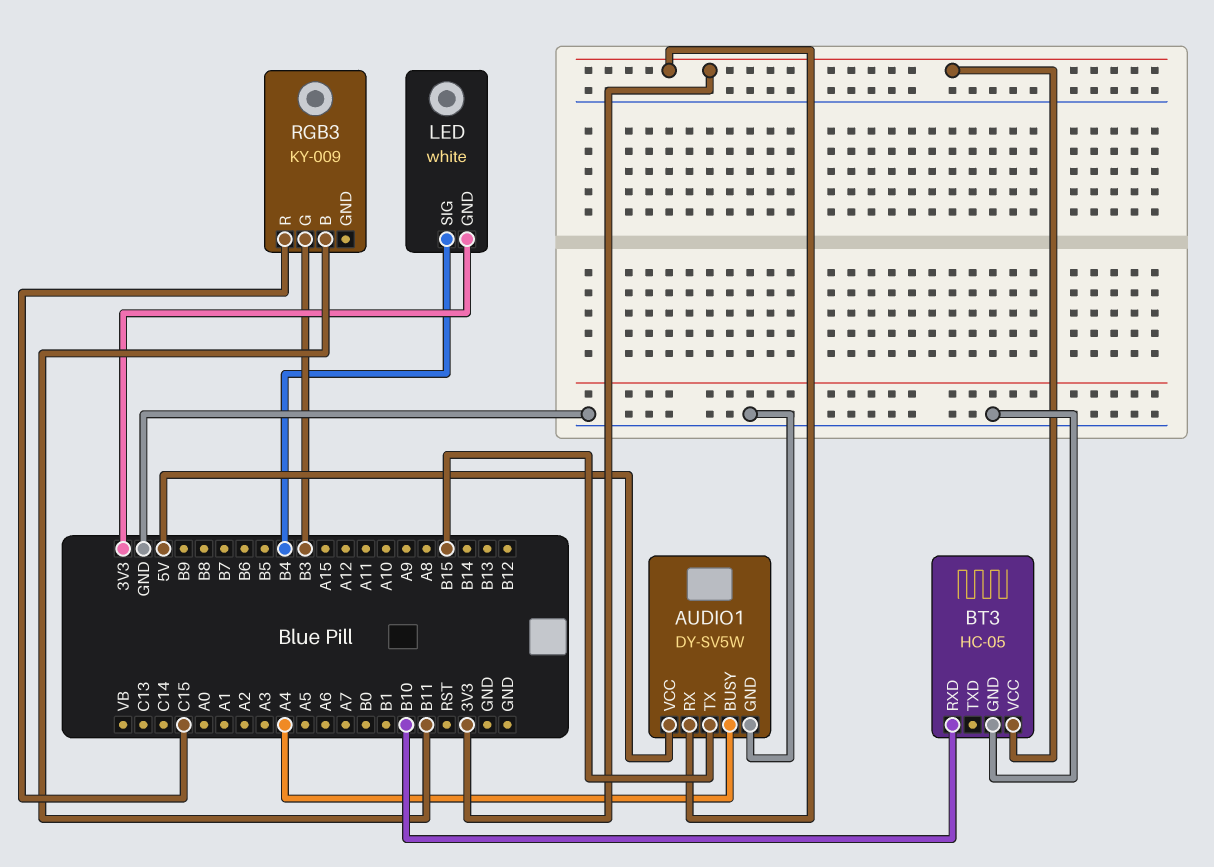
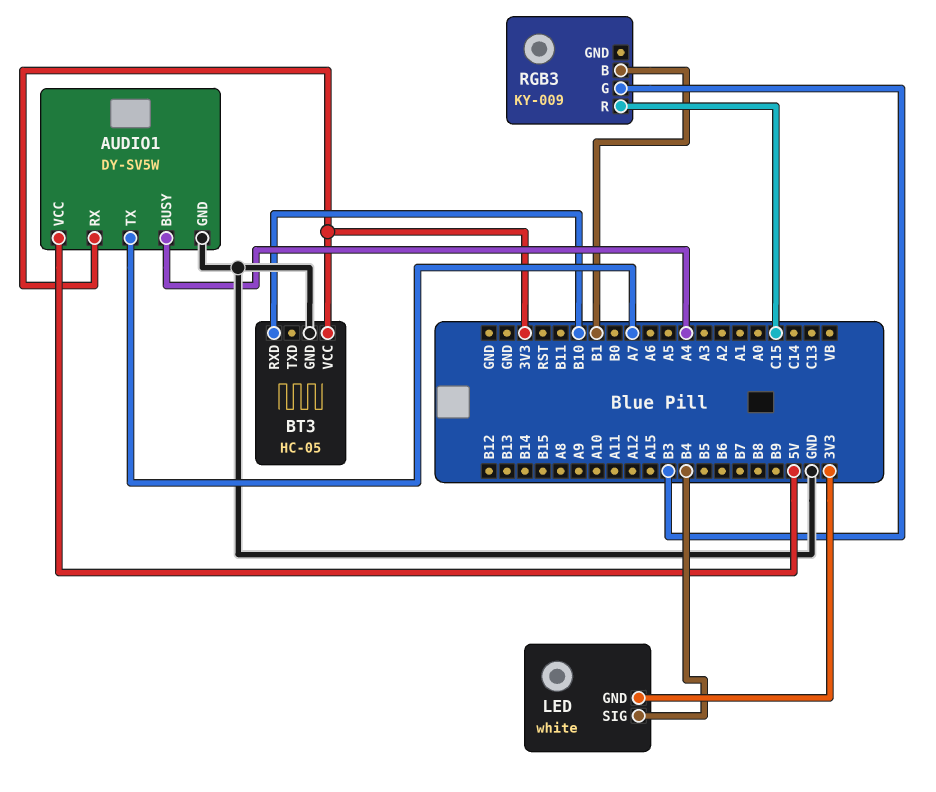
AUDIO1 pin TX: B15 -> A7
RGB3 pin B: B11 -> B1

